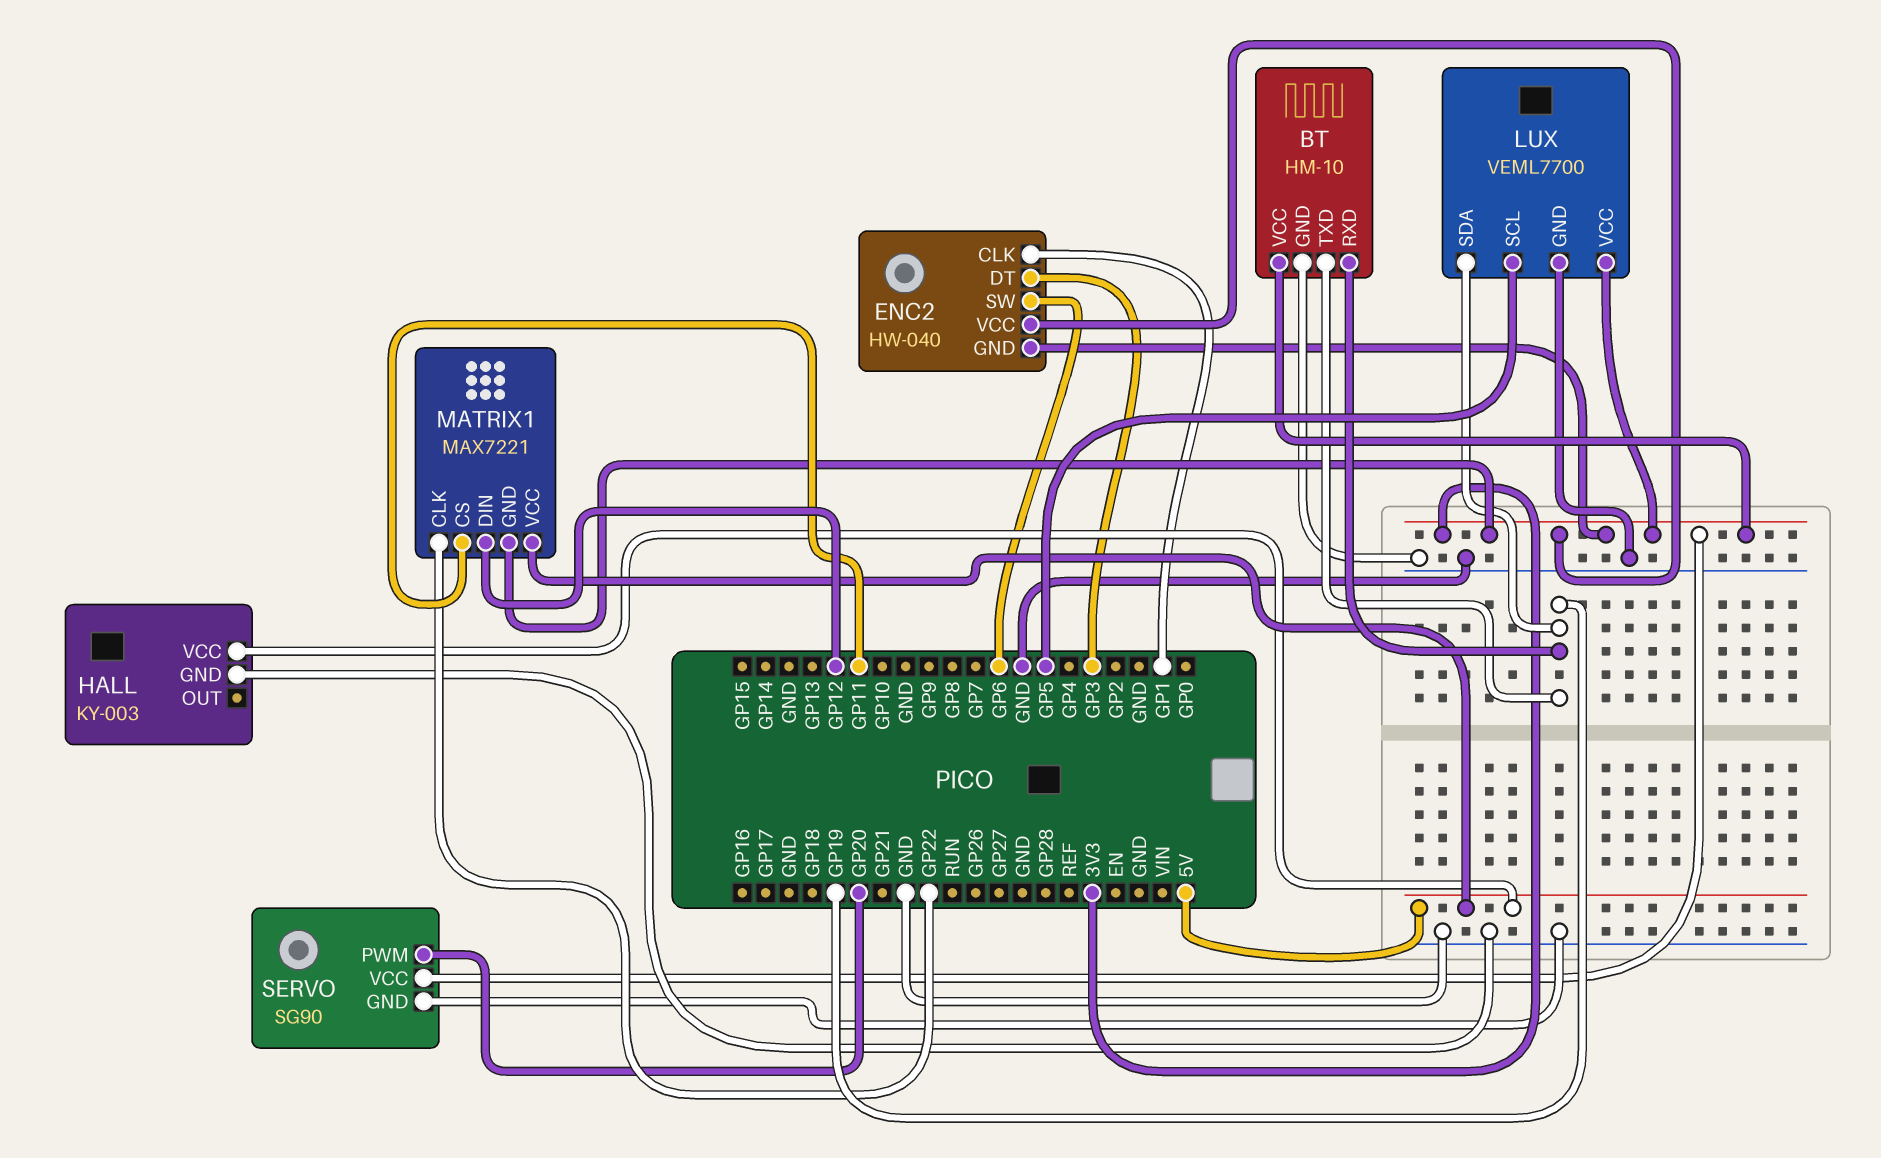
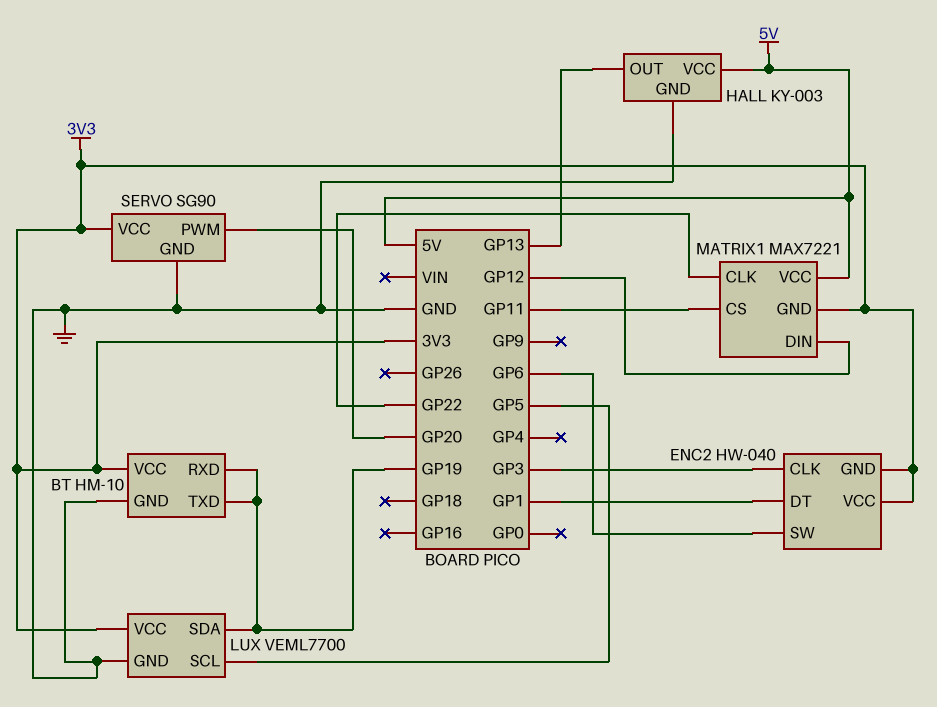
ENC2 pin CLK: GP1 -> GP3
ENC2 pin DT: GP3 -> GP1
HALL pin OUT: none -> GP13

